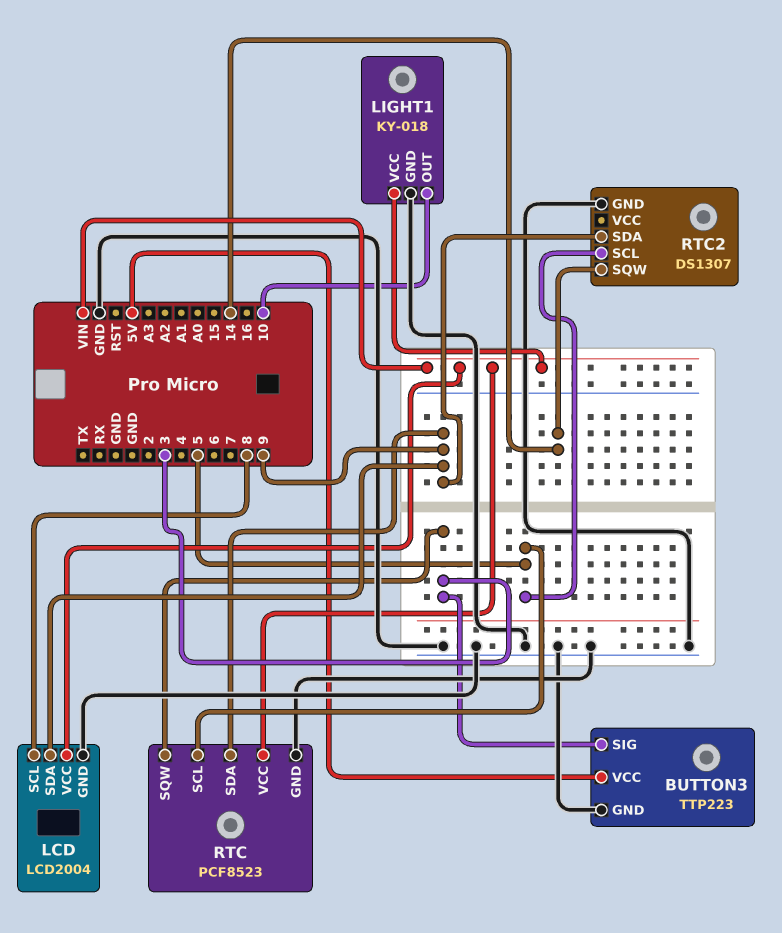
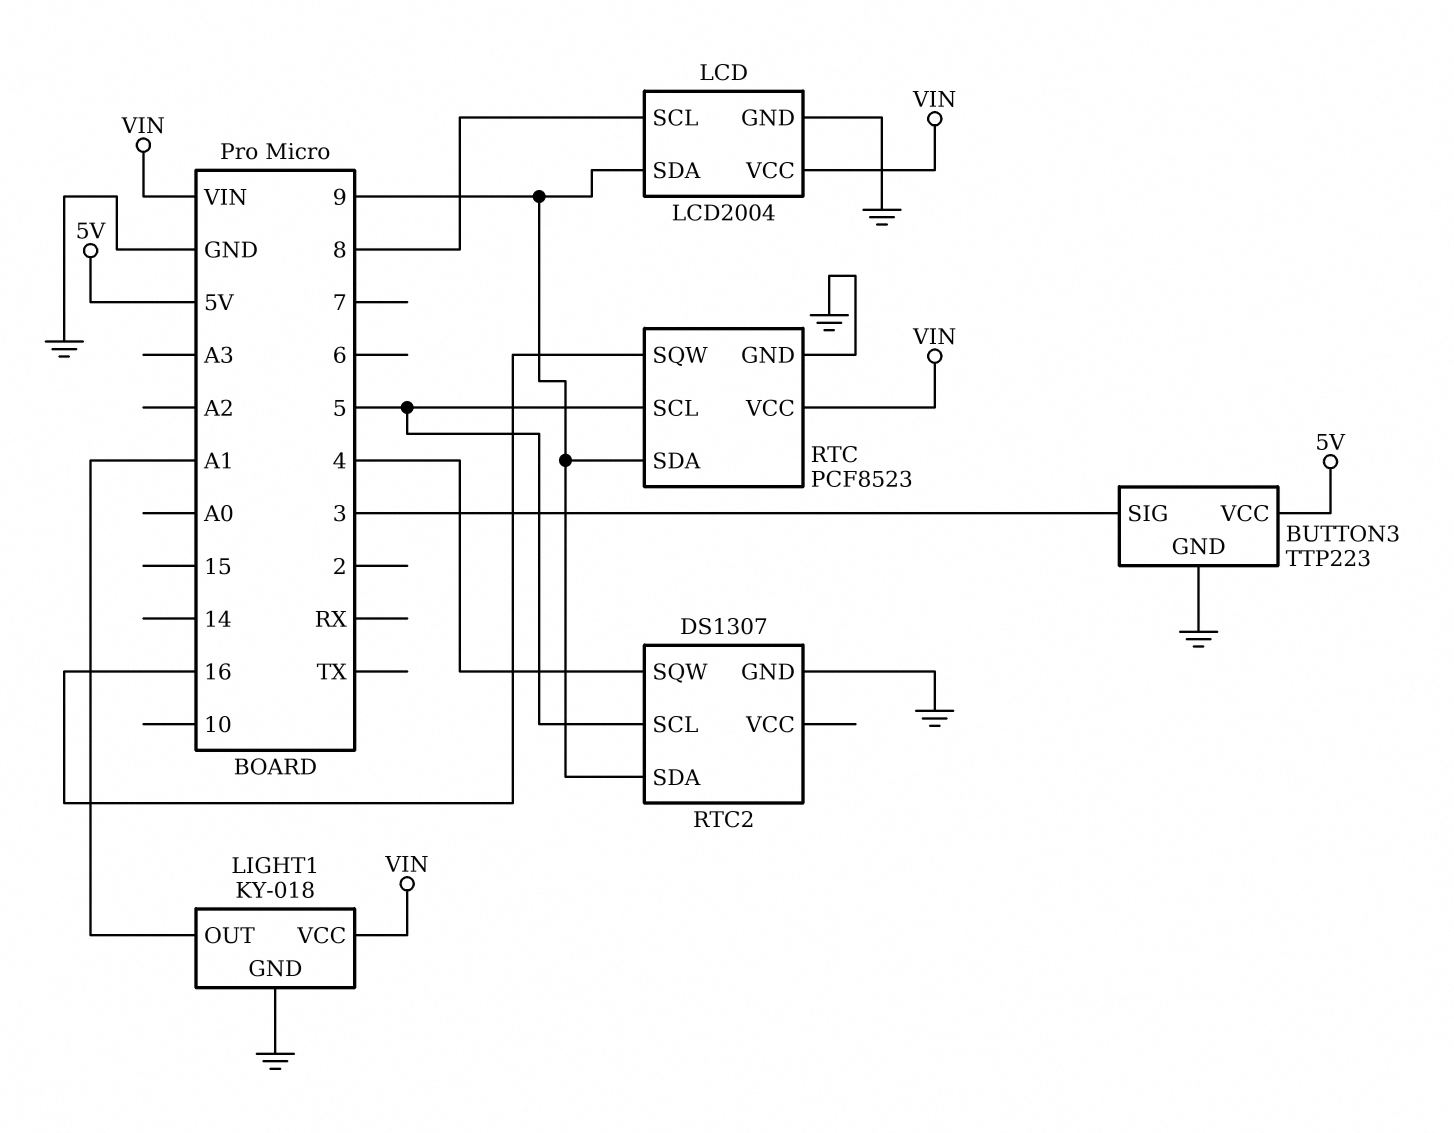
LIGHT1 pin OUT: 10 -> A1
RTC pin SQW: 3 -> 16
RTC2 pin SQW: 14 -> 4

